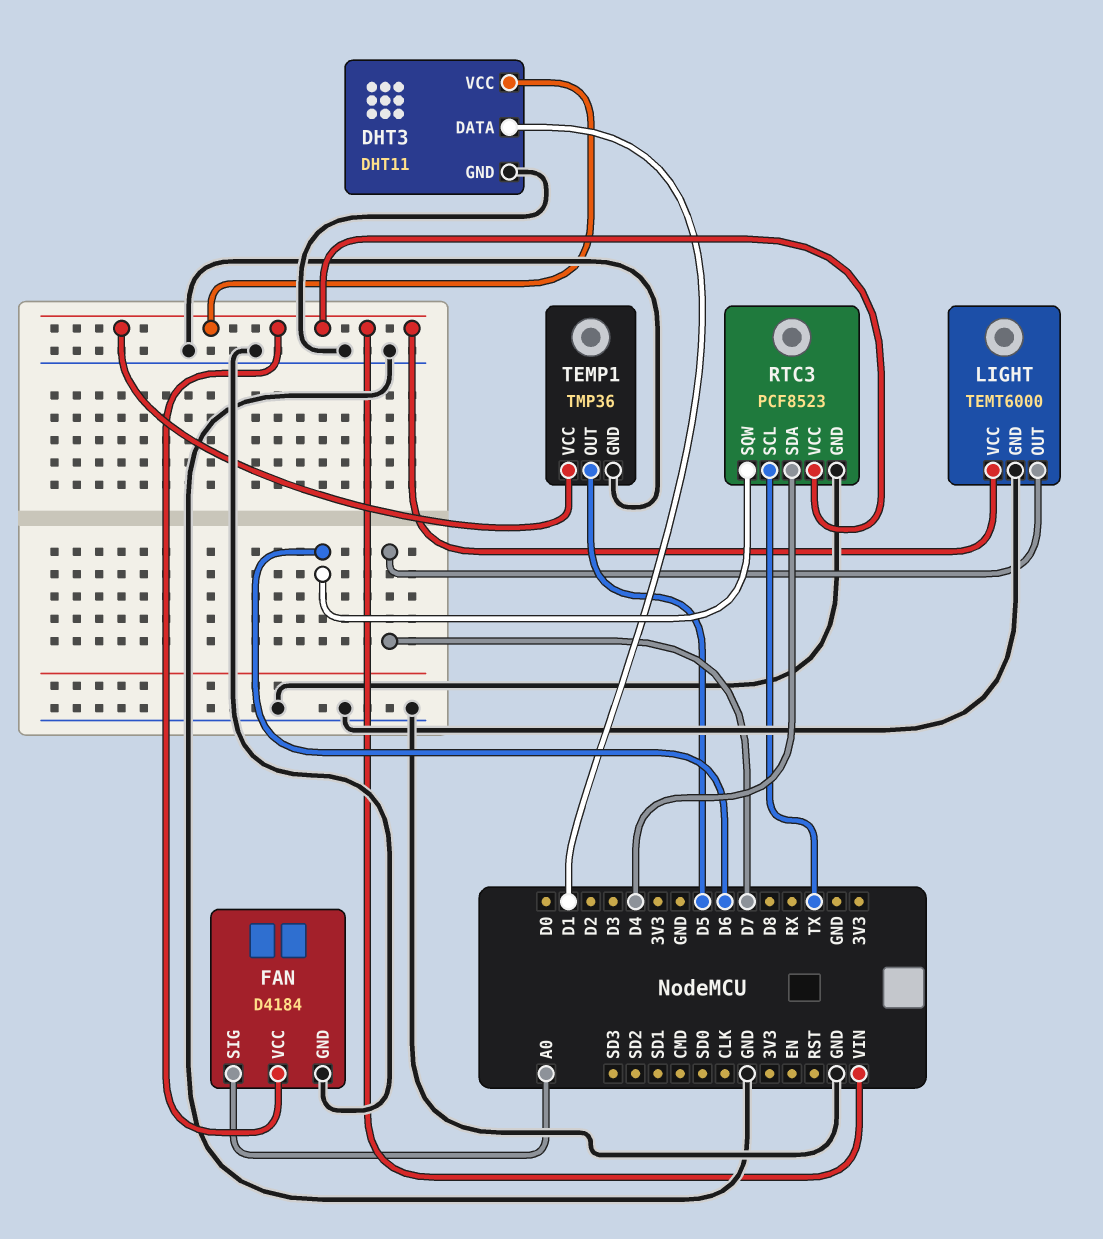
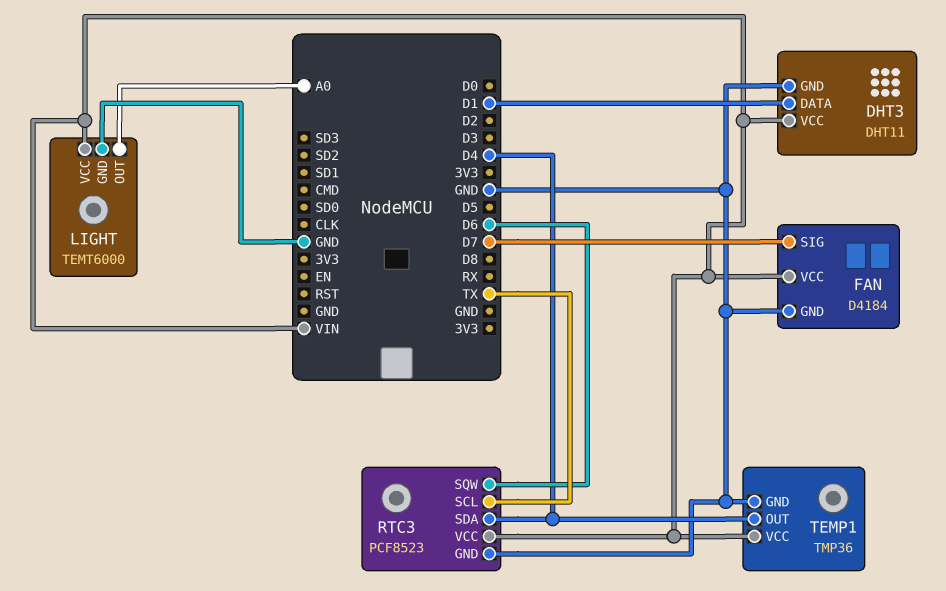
FAN pin SIG: A0 -> D7
LIGHT pin OUT: D7 -> A0
TEMP1 pin OUT: D5 -> D4

